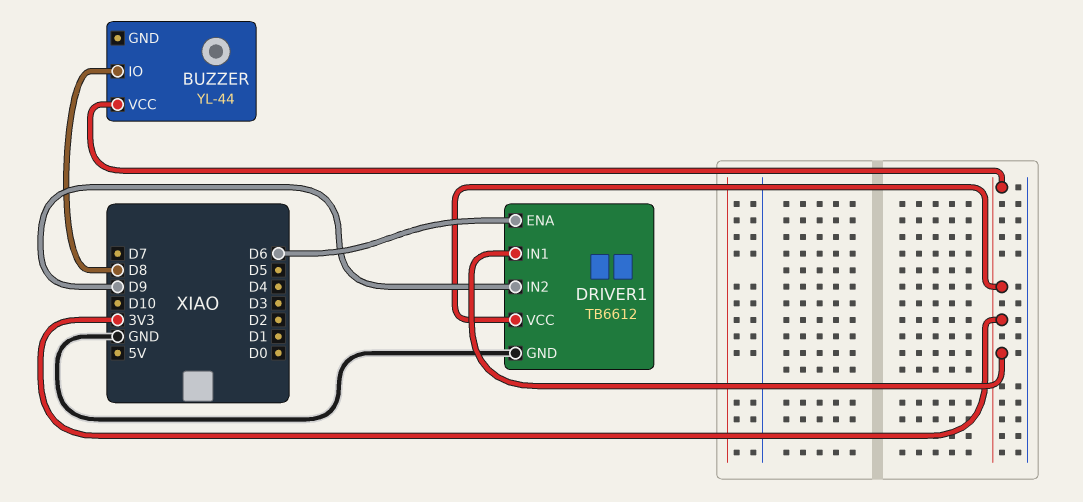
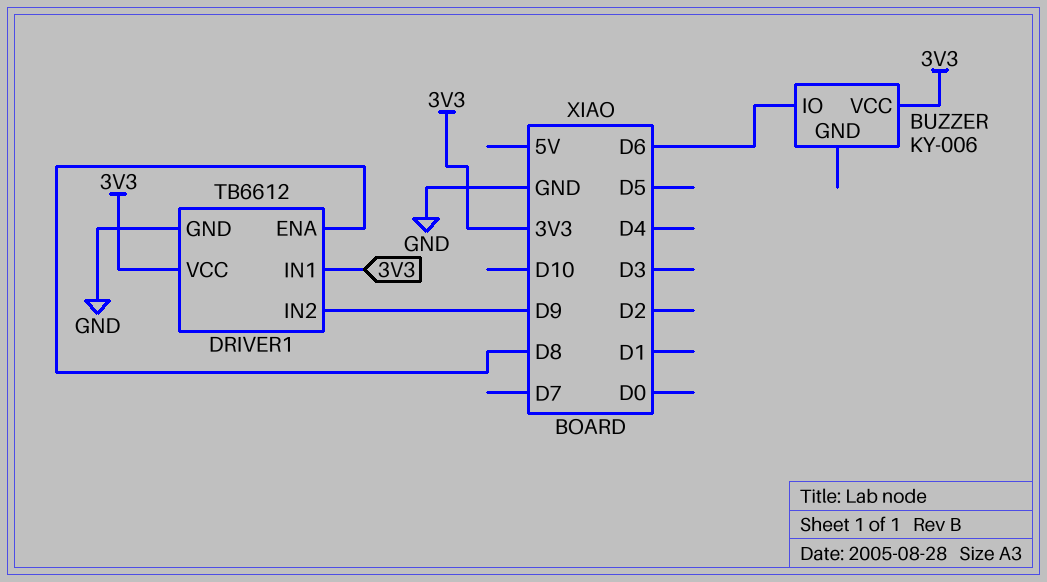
BUZZER: YL-44 -> KY-006
BUZZER pin IO: D8 -> D6
DRIVER1 pin ENA: D6 -> D8

